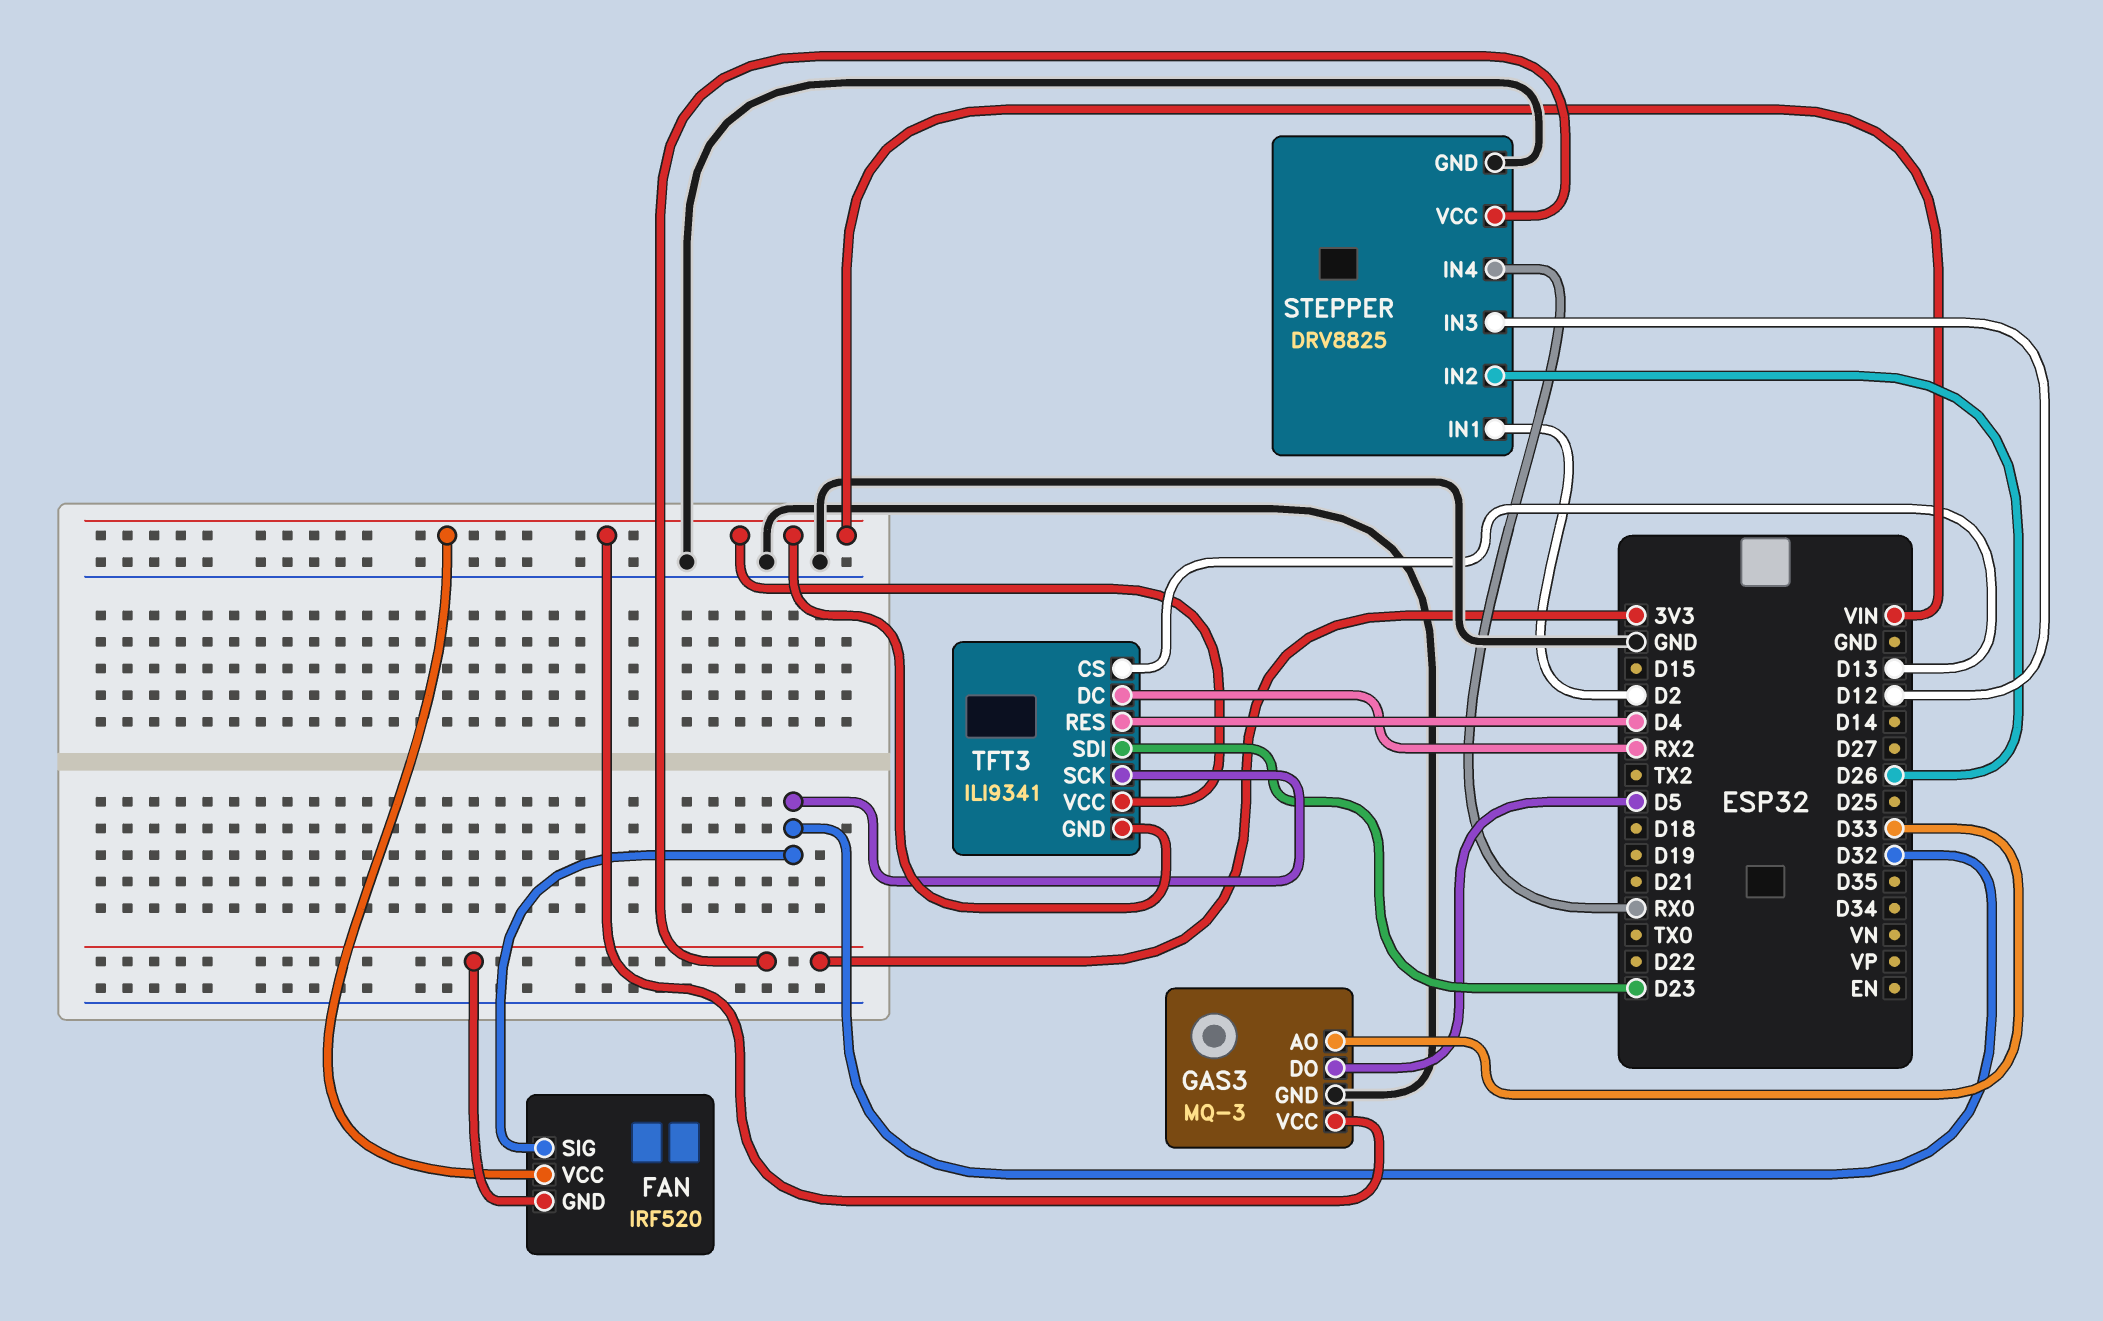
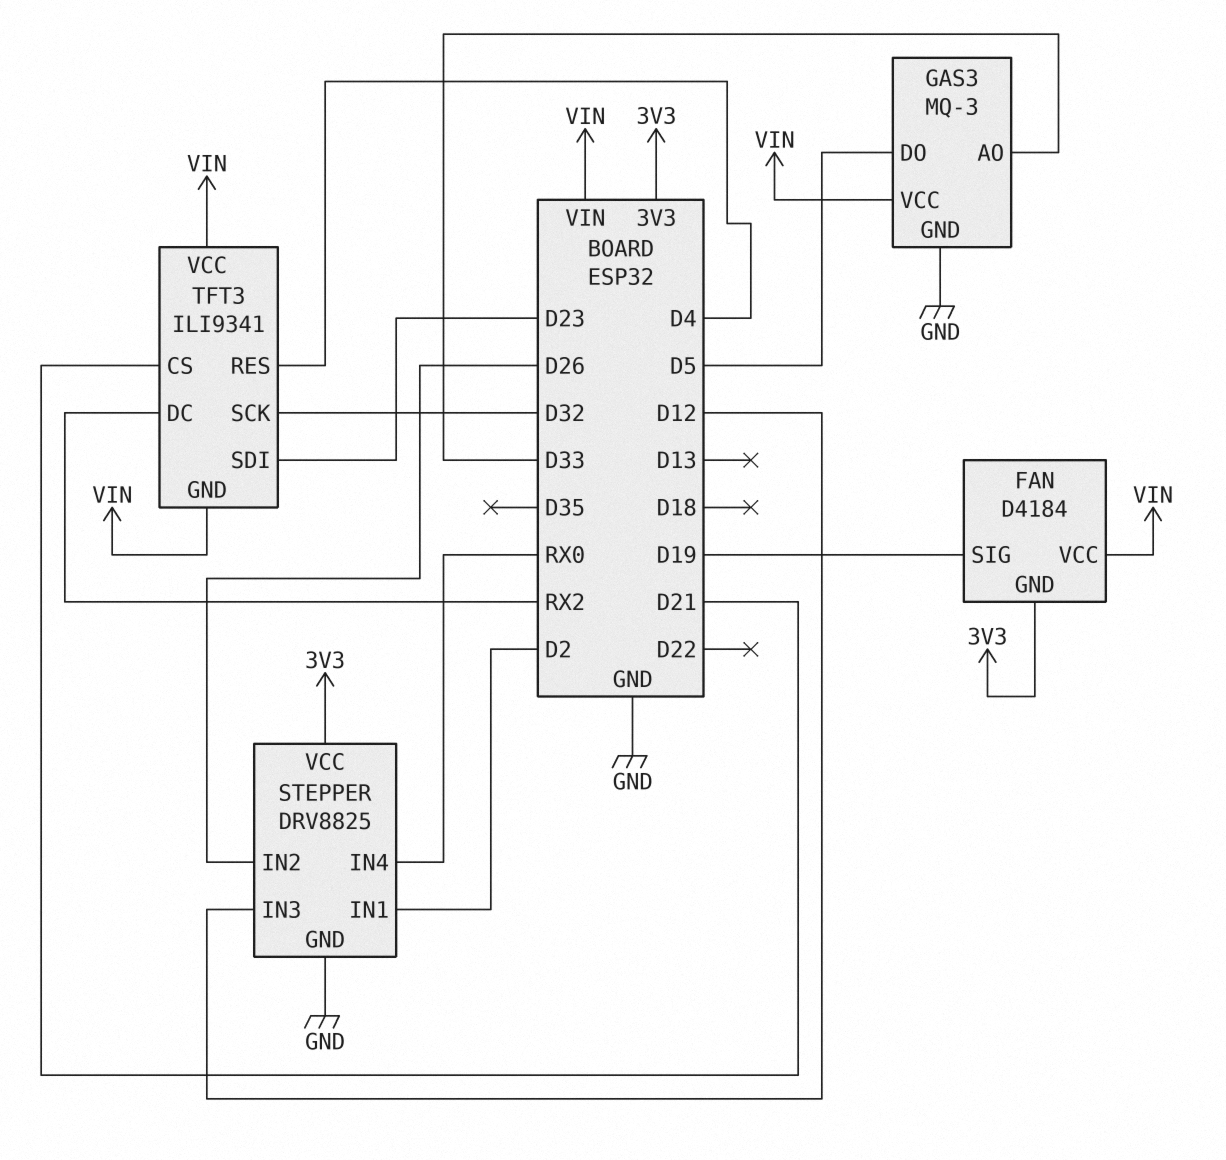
FAN: IRF520 -> D4184
FAN pin SIG: D32 -> D19
TFT3 pin CS: D13 -> D21

